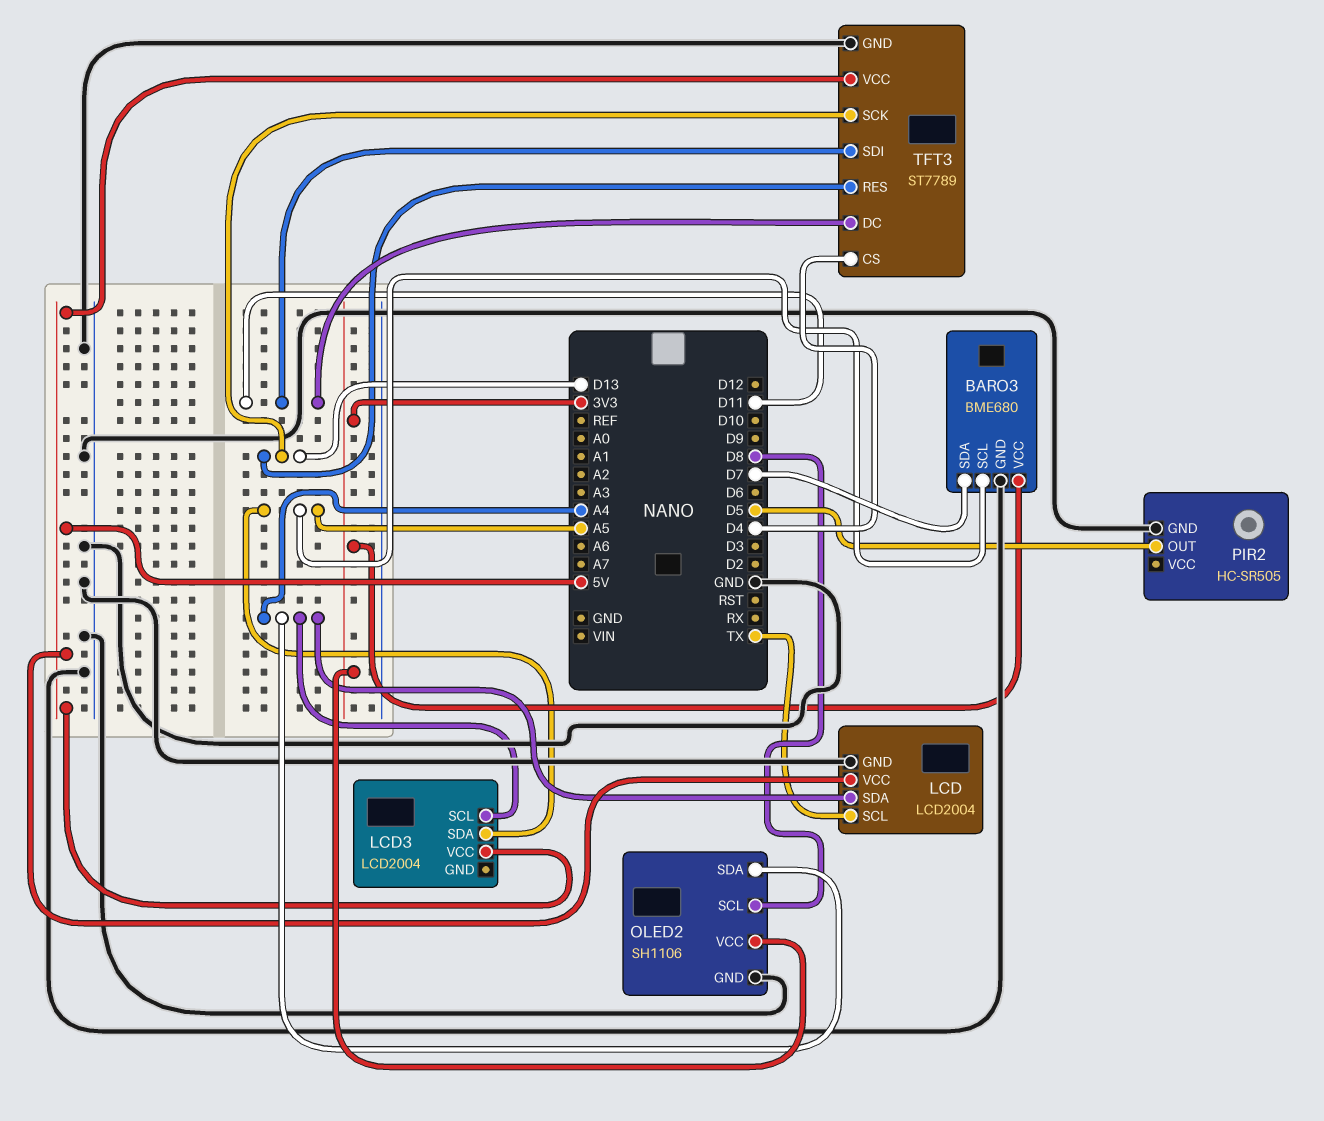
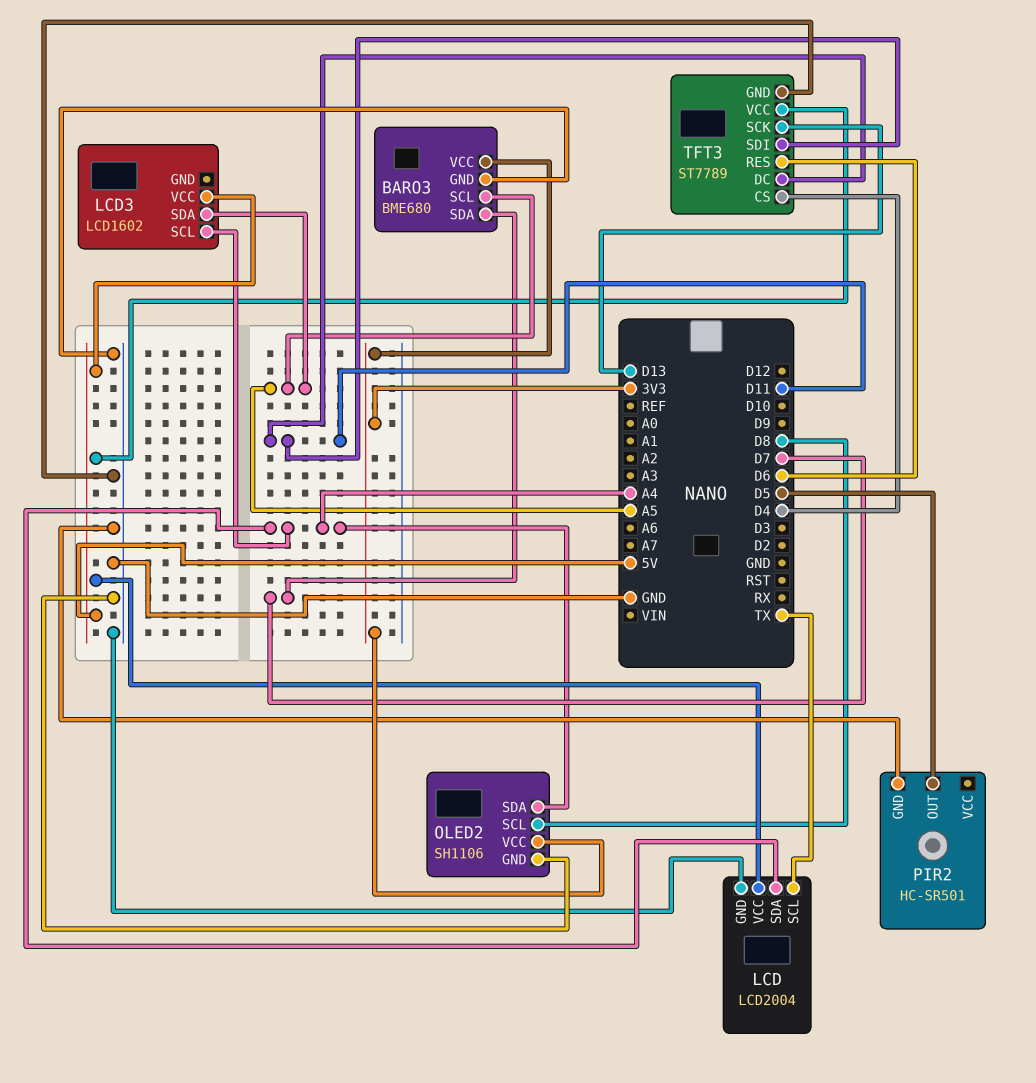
LCD3: LCD2004 -> LCD1602
PIR2: HC-SR505 -> HC-SR501
TFT3 pin RES: D13 -> D6

